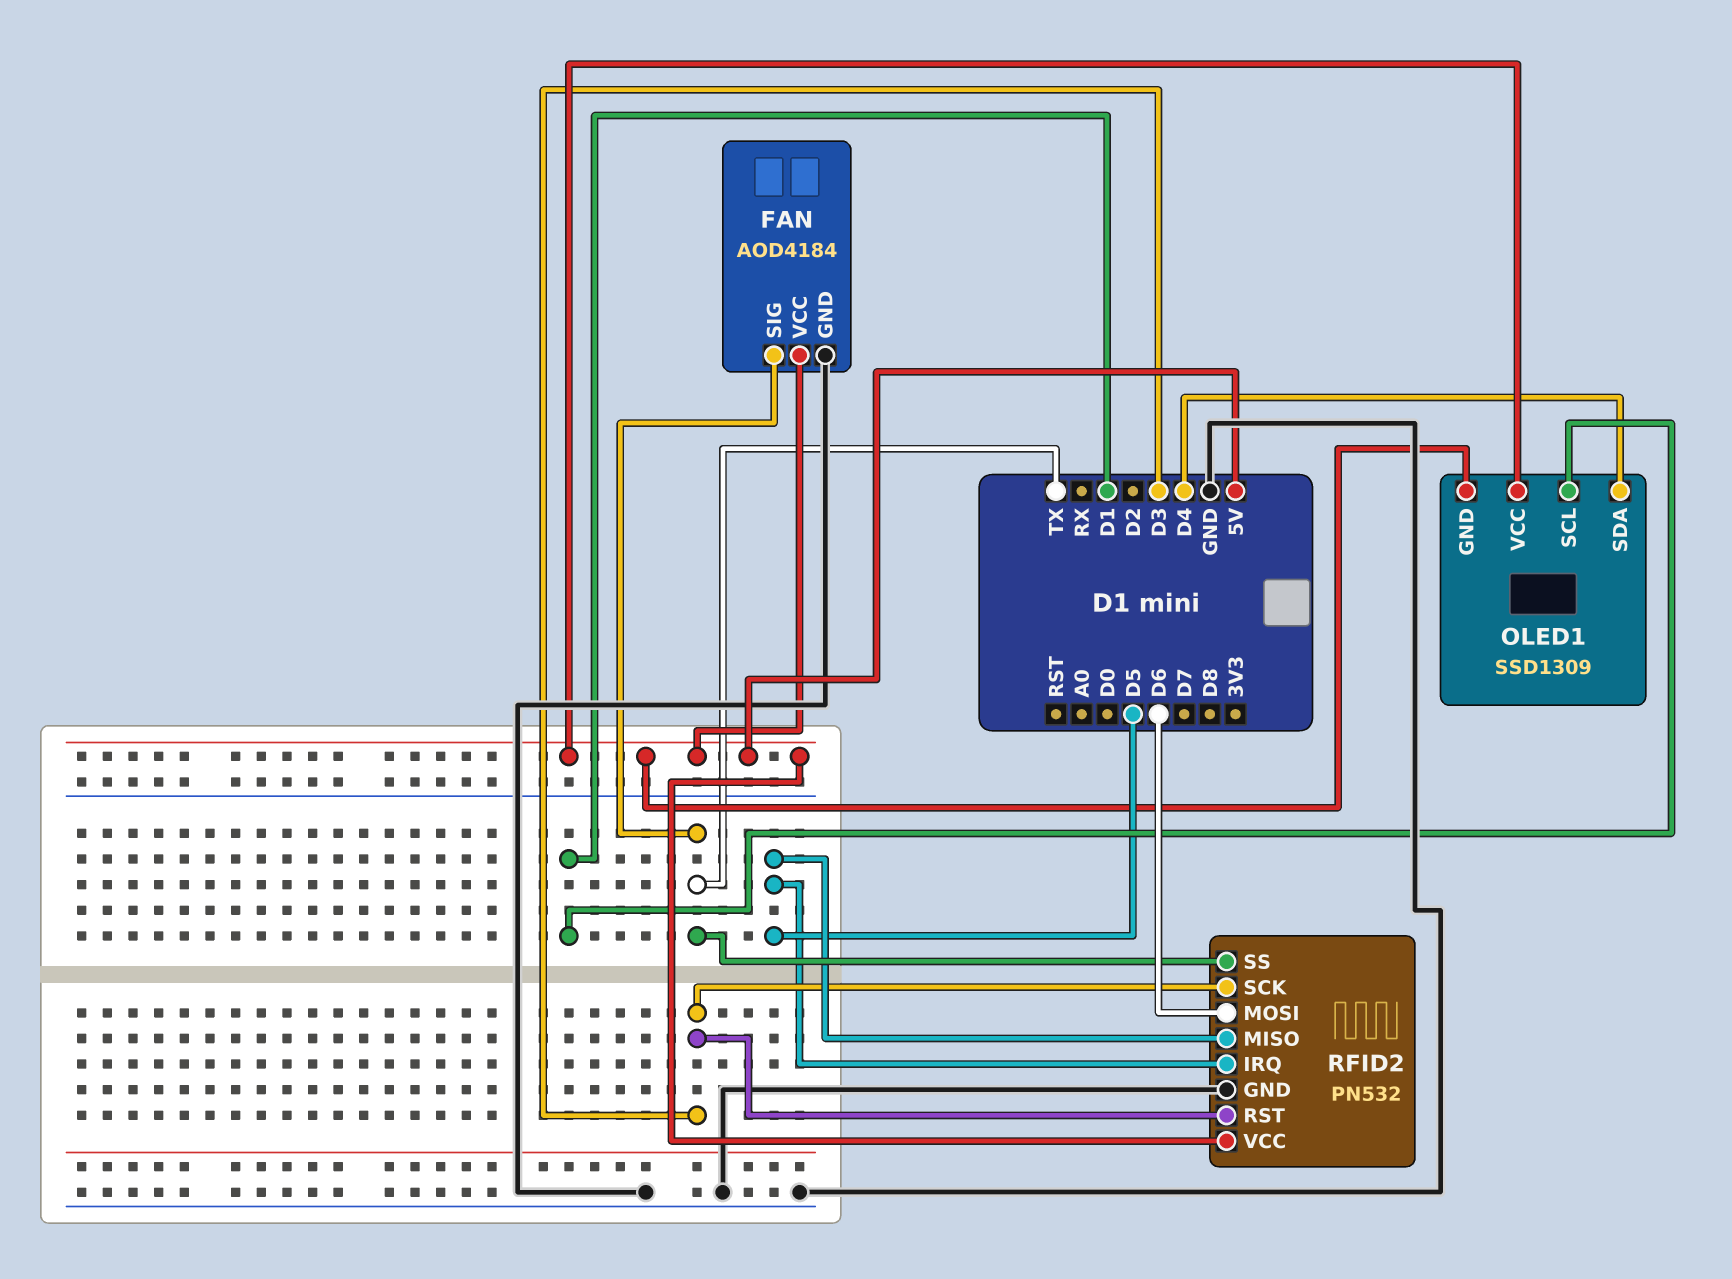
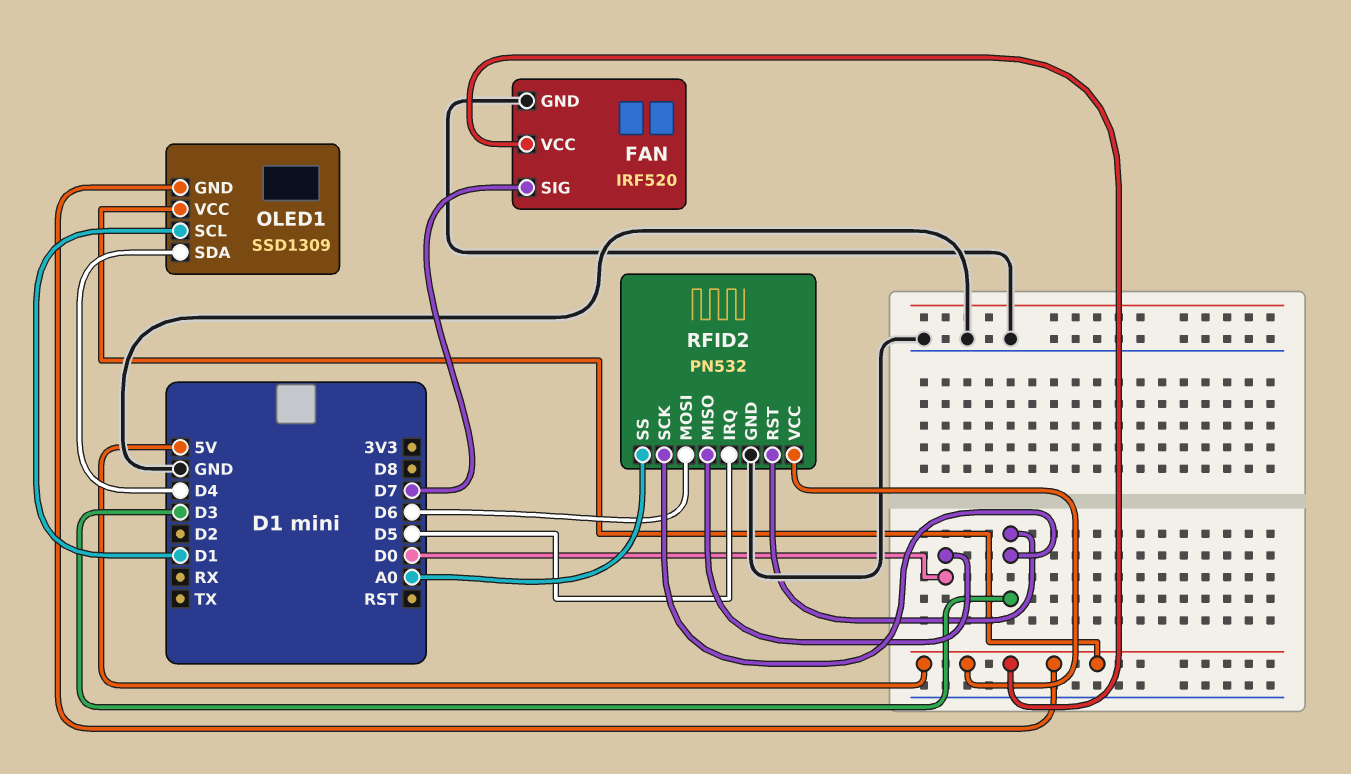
FAN: AOD4184 -> IRF520
FAN pin SIG: TX -> D7
RFID2 pin MISO: D5 -> D0
RFID2 pin SS: TX -> A0

